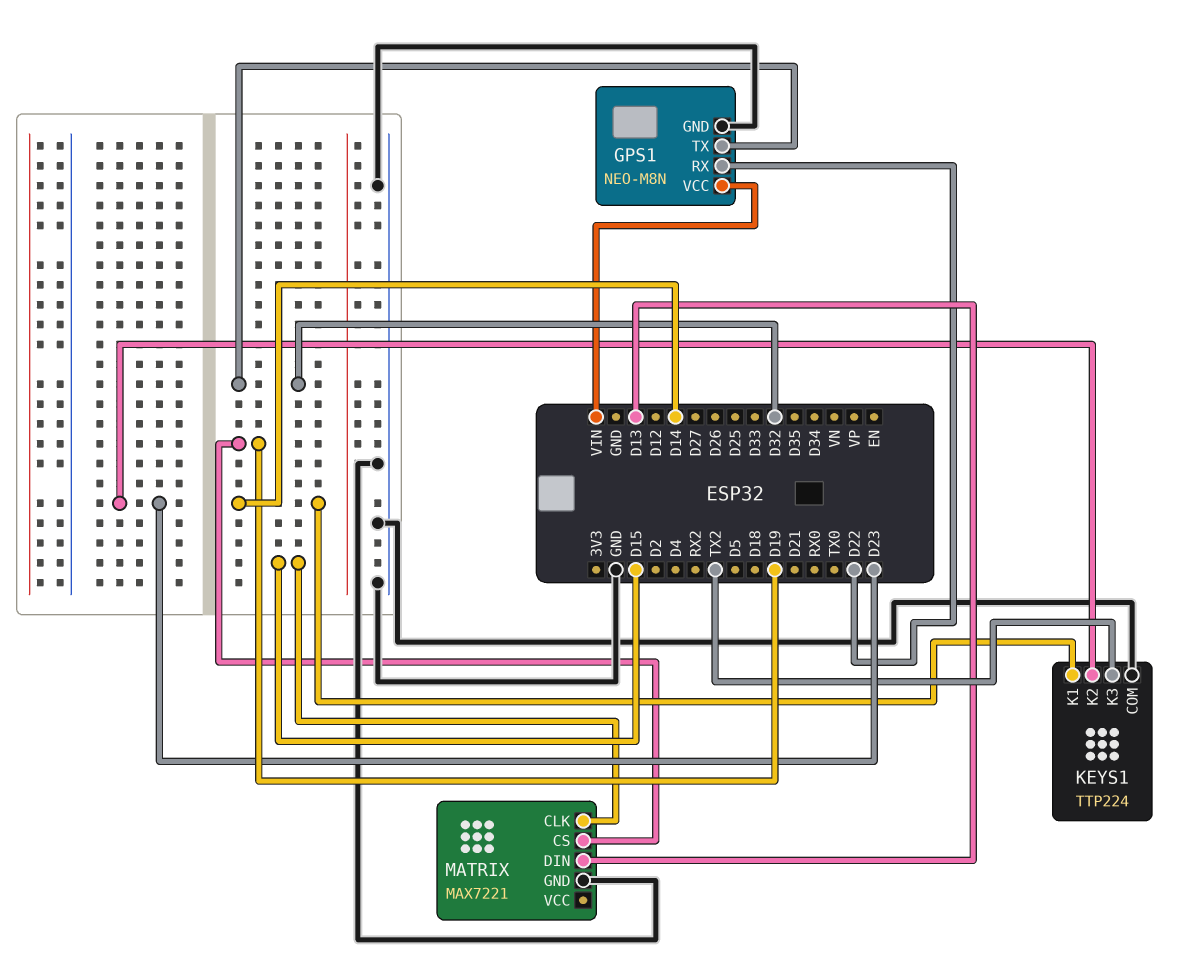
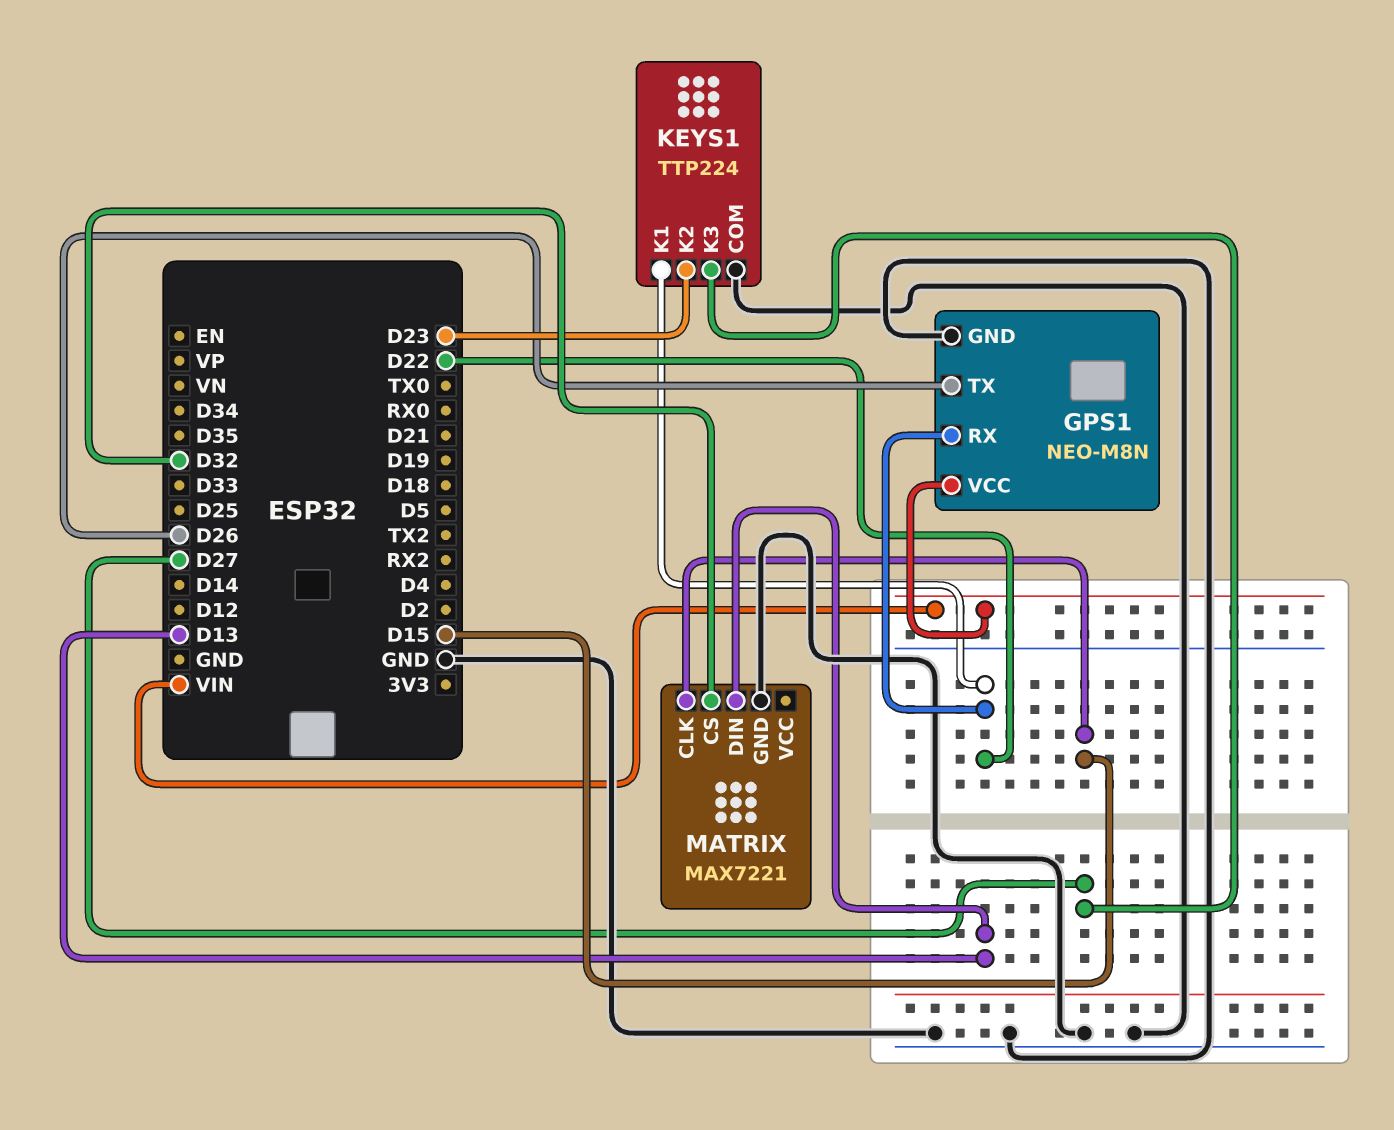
GPS1 pin TX: D32 -> D26
KEYS1 pin K1: D14 -> D22
KEYS1 pin K3: TX2 -> D27
MATRIX pin CS: D19 -> D32

